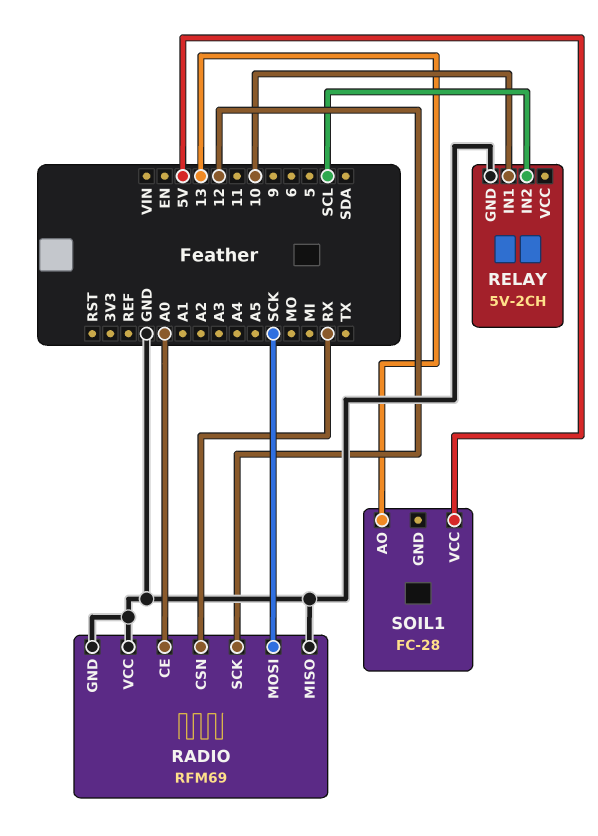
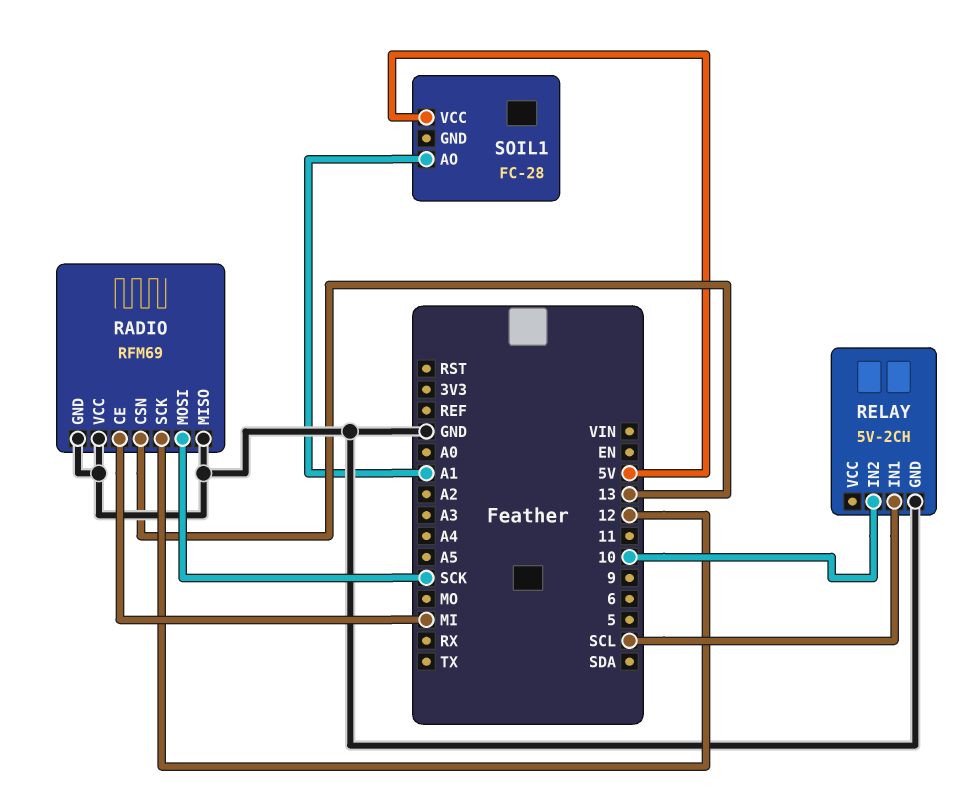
RADIO pin CE: A0 -> MI
RADIO pin CSN: RX -> 13
RELAY pin IN1: 10 -> SCL
RELAY pin IN2: SCL -> 10
SOIL1 pin AO: 13 -> A1

